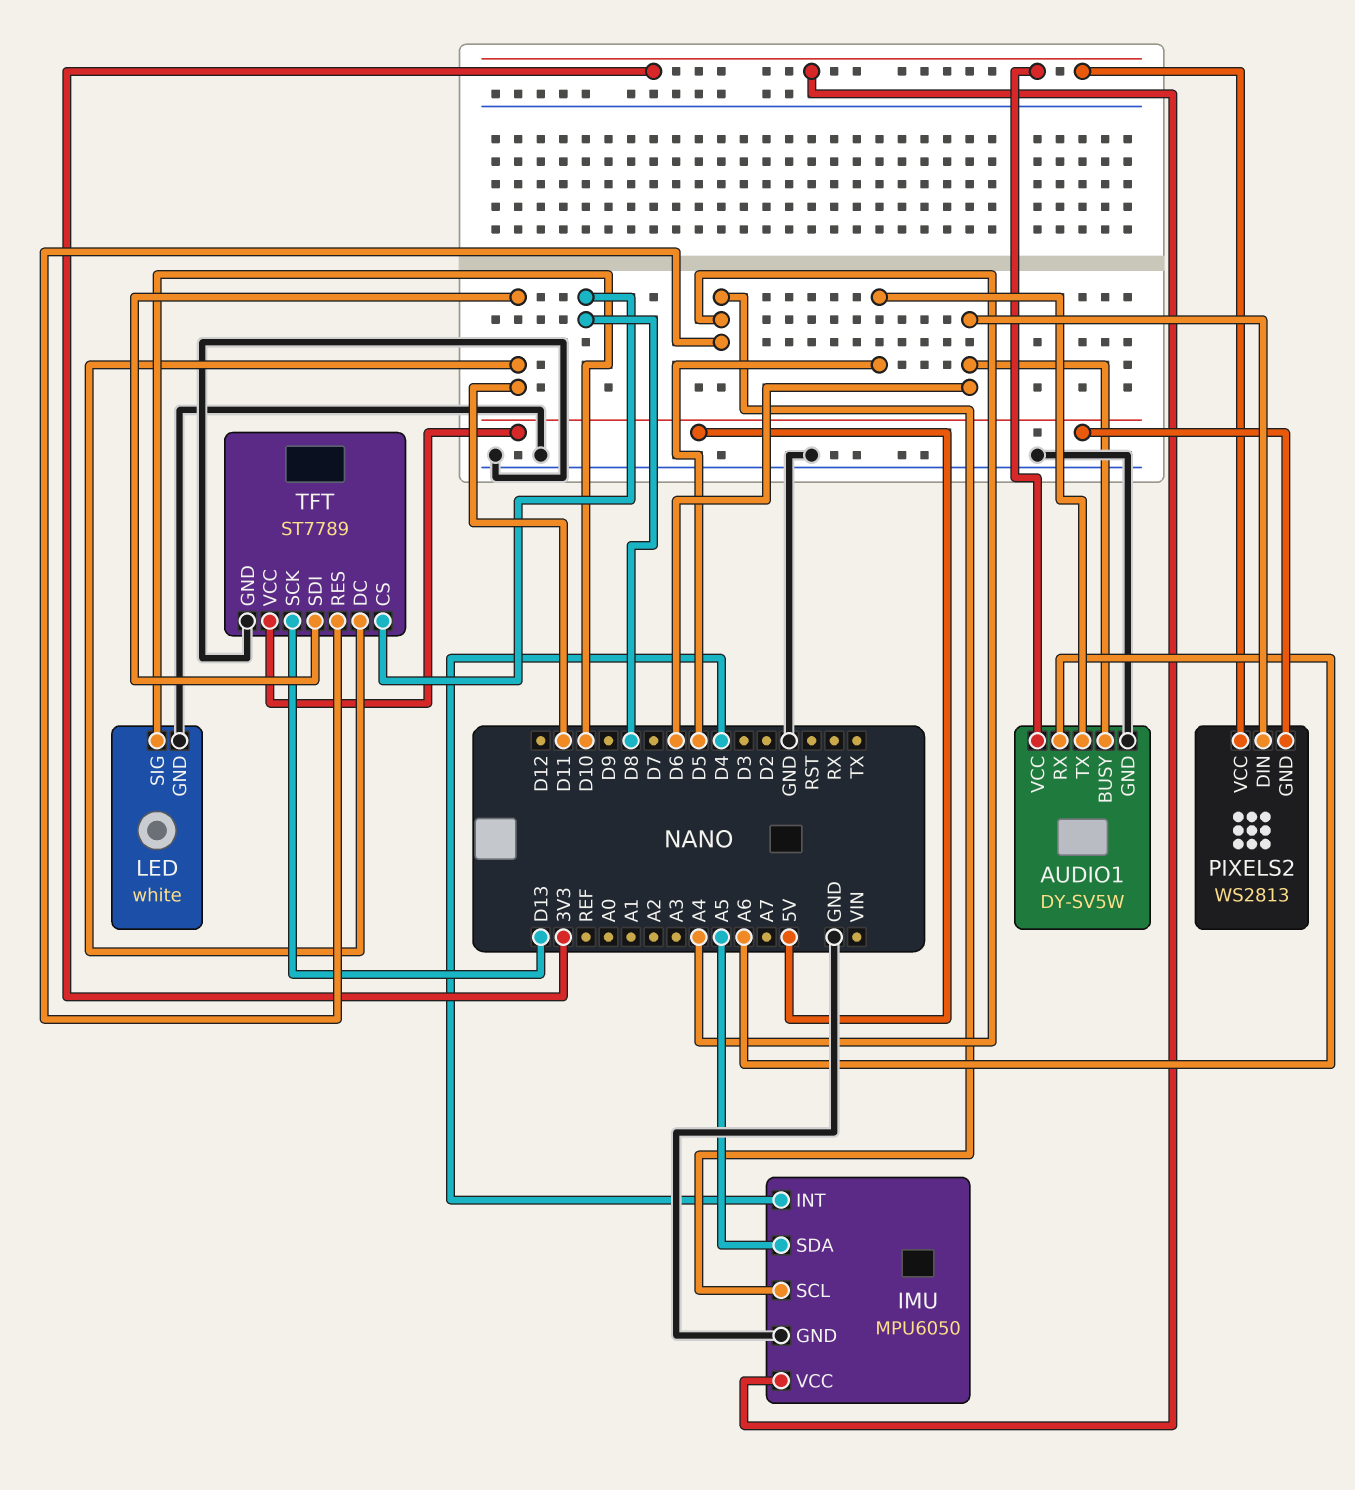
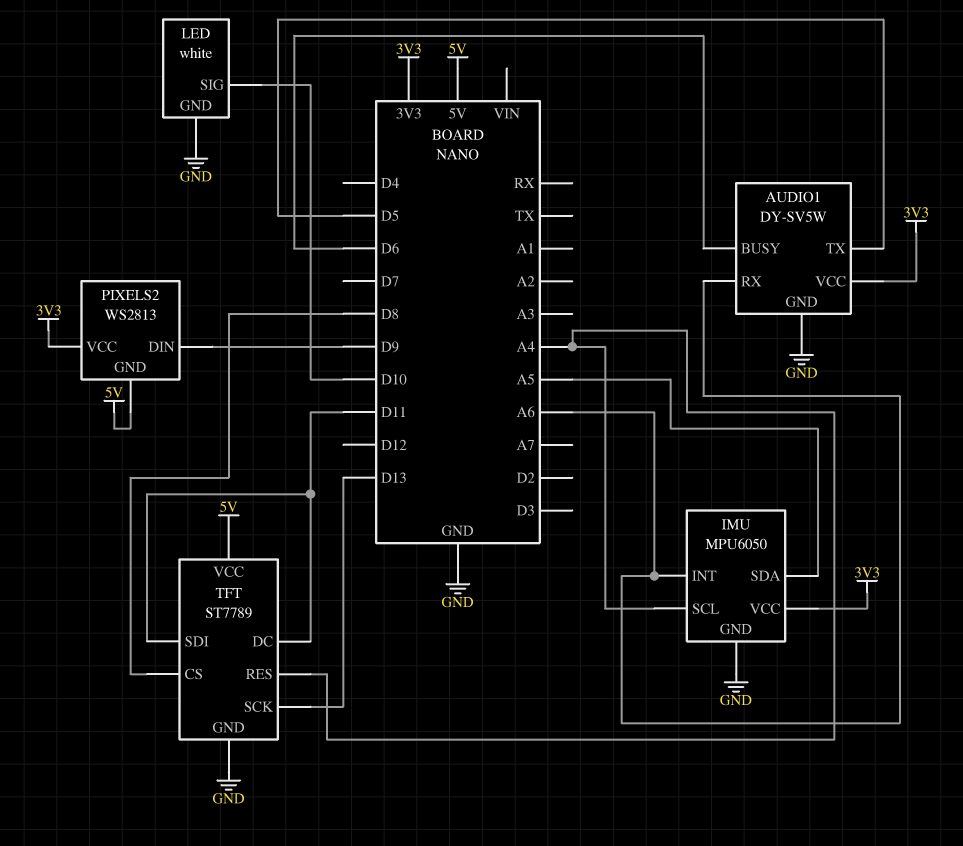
IMU pin INT: D4 -> A6
PIXELS2 pin DIN: D6 -> D9

